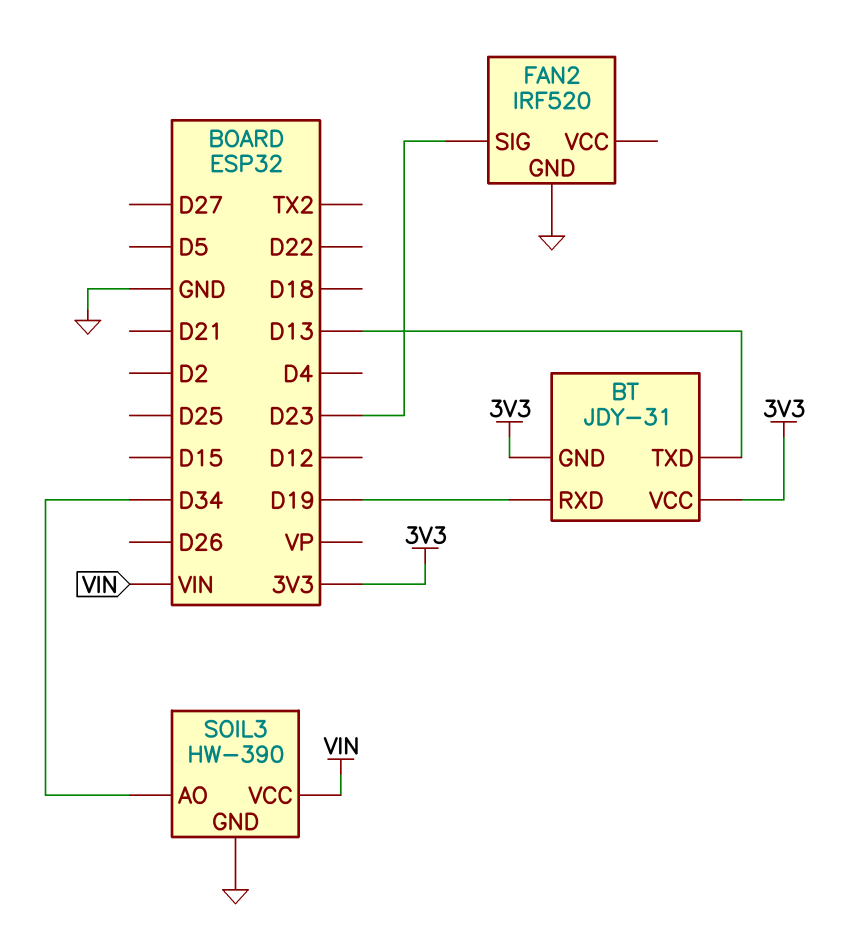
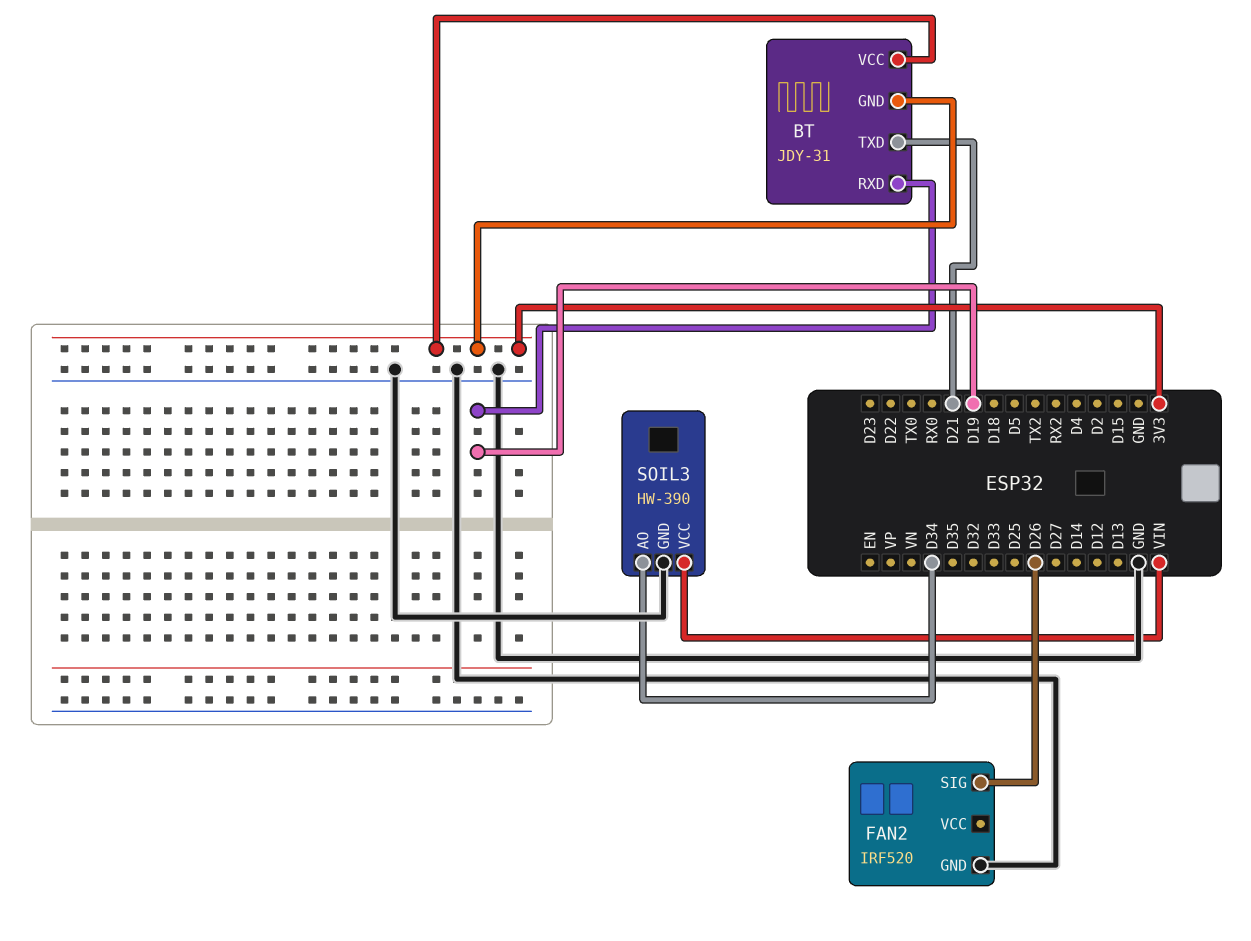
BT pin TXD: D13 -> D21
FAN2 pin SIG: D23 -> D26

